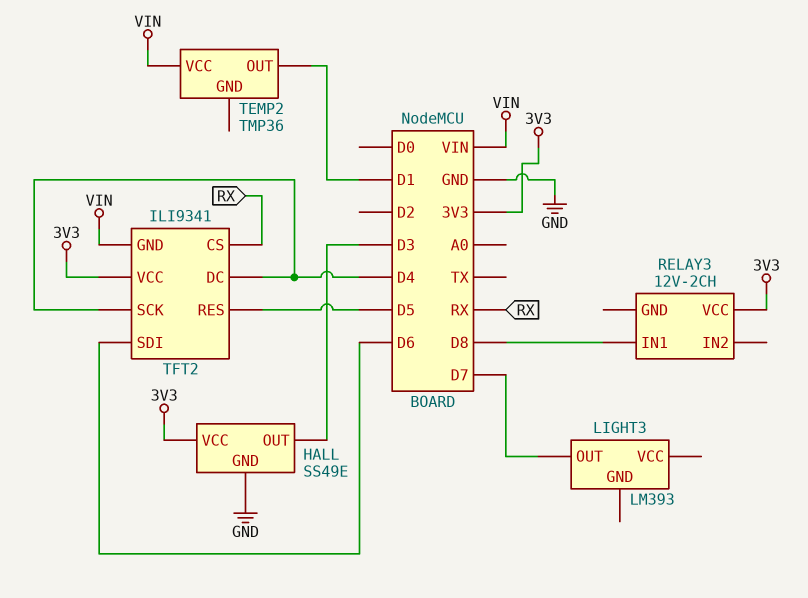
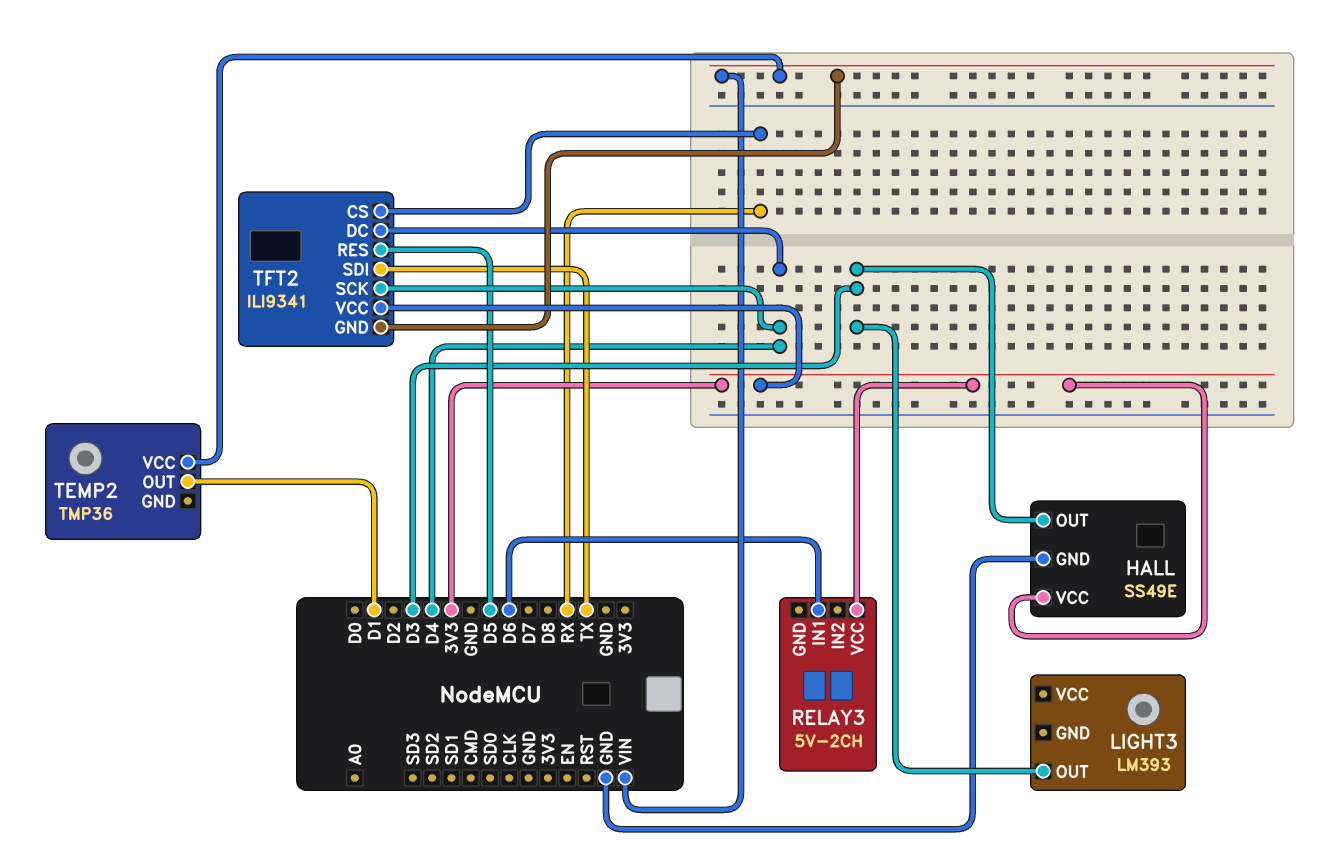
LIGHT3 pin OUT: D7 -> D3
RELAY3: 12V-2CH -> 5V-2CH
RELAY3 pin IN1: D8 -> D6
TFT2 pin SDI: D6 -> TX

